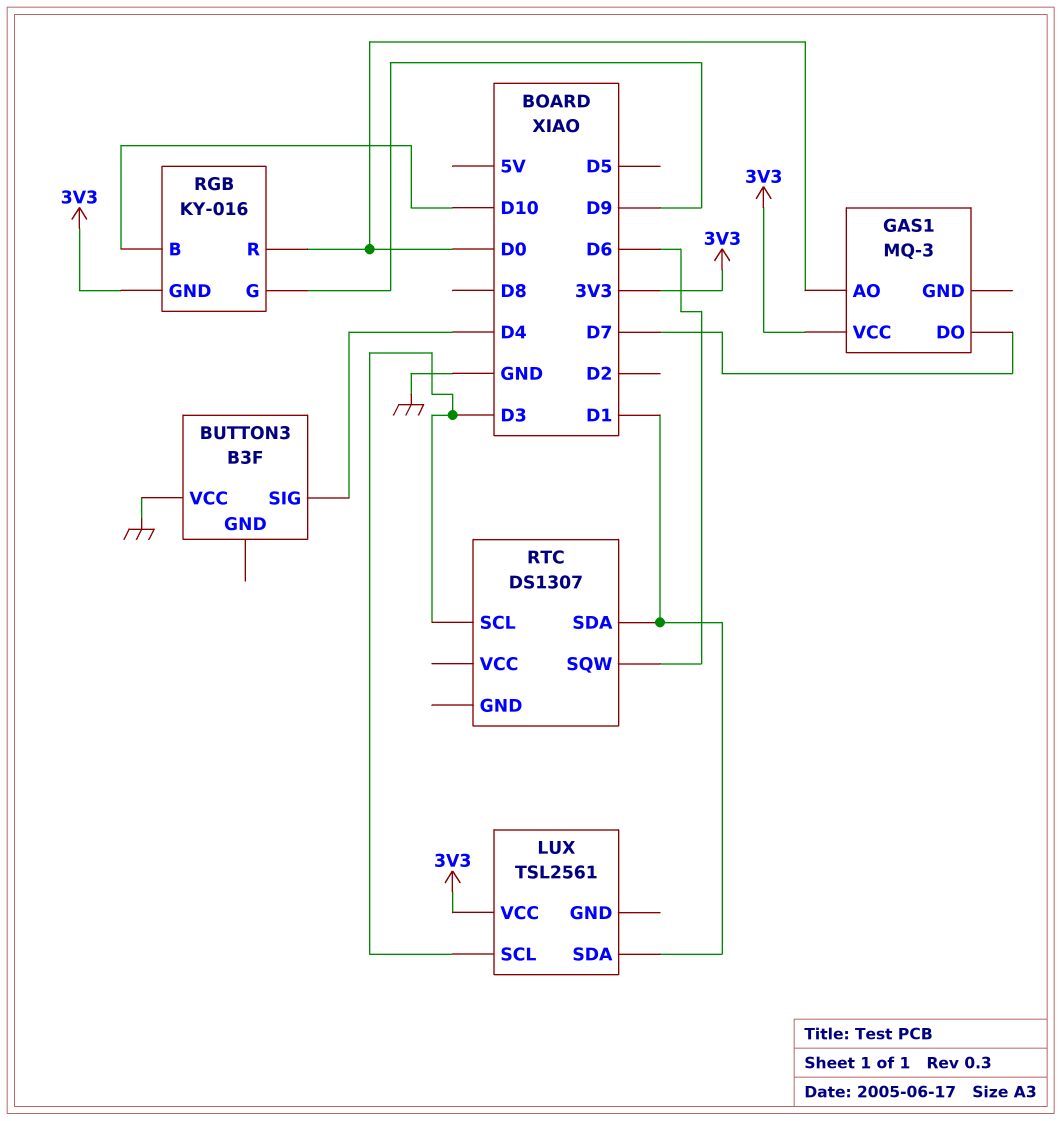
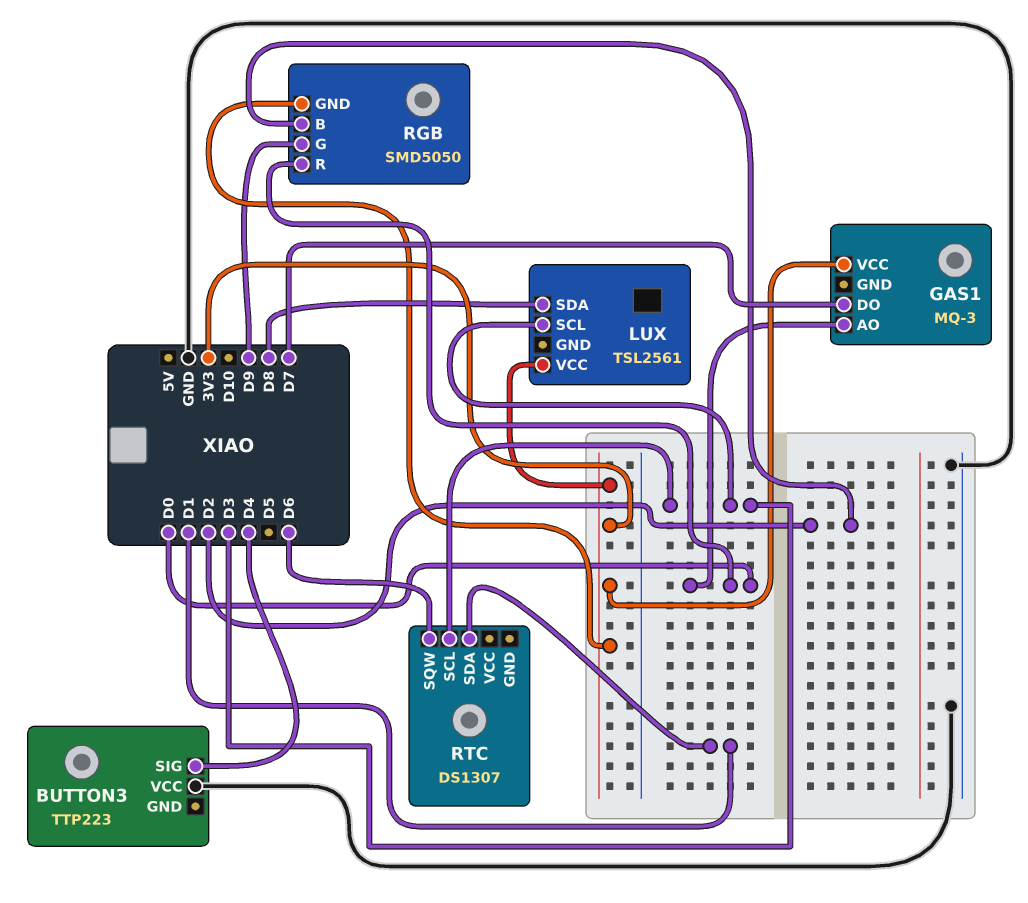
BUTTON3: B3F -> TTP223
LUX pin SDA: D1 -> D8
RGB: KY-016 -> SMD5050
RGB pin B: D10 -> D2

